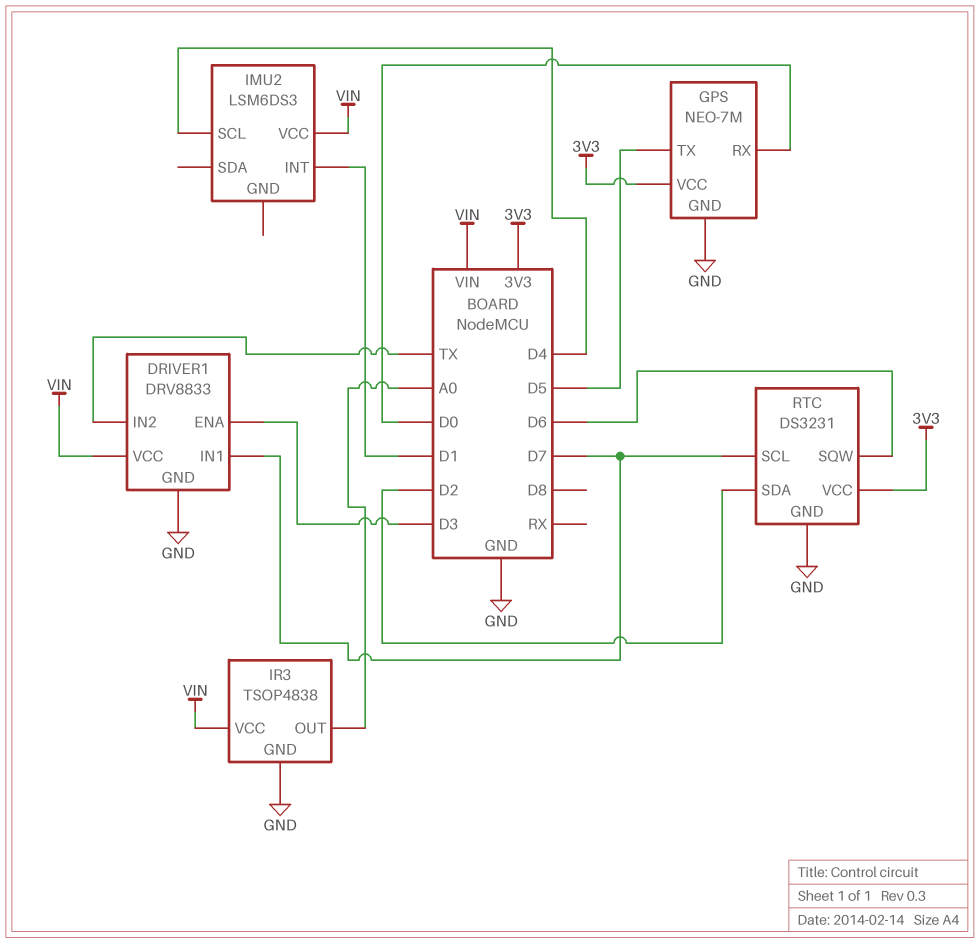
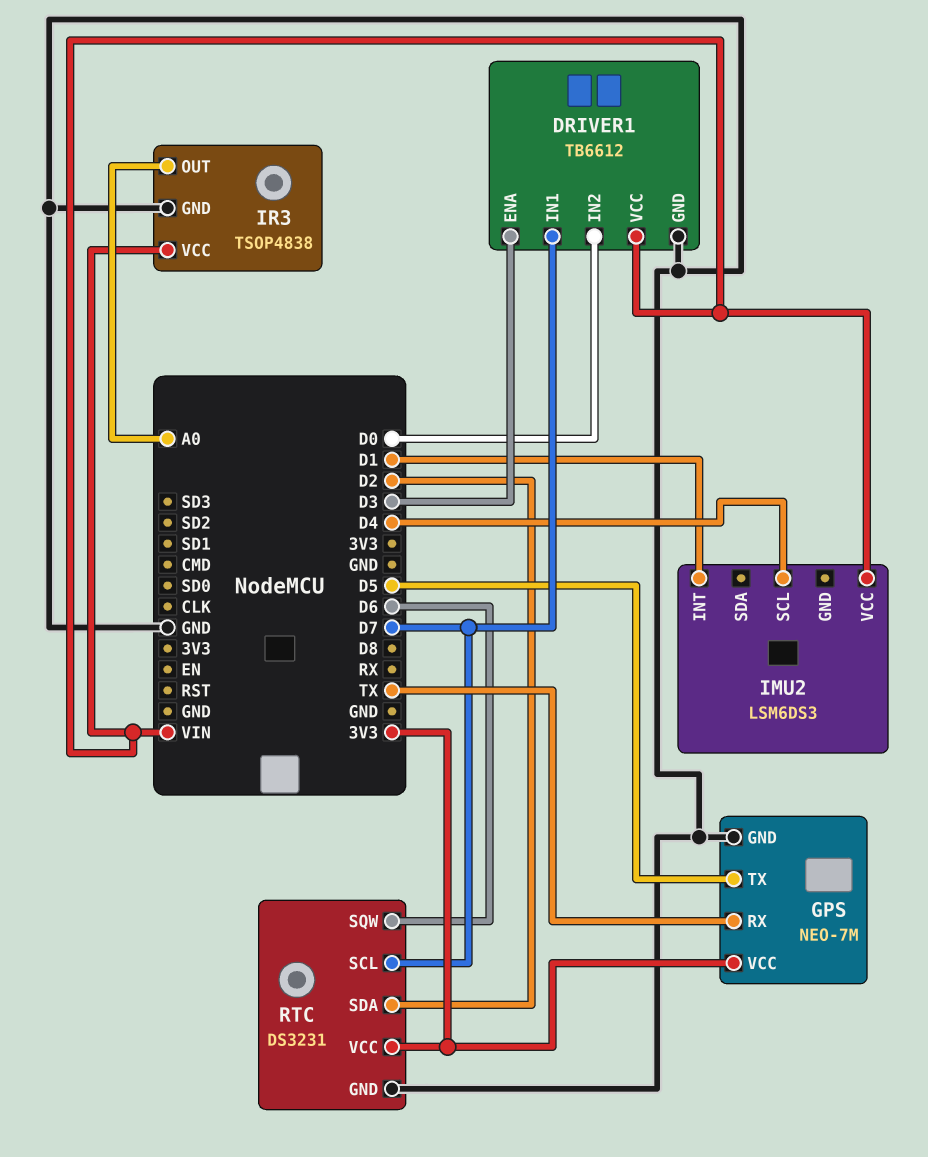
DRIVER1: DRV8833 -> TB6612
DRIVER1 pin IN2: TX -> D0
GPS pin RX: D0 -> TX

